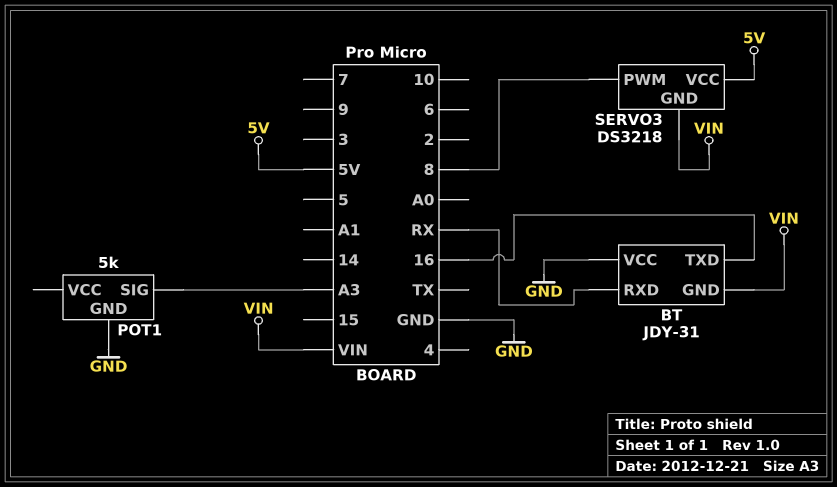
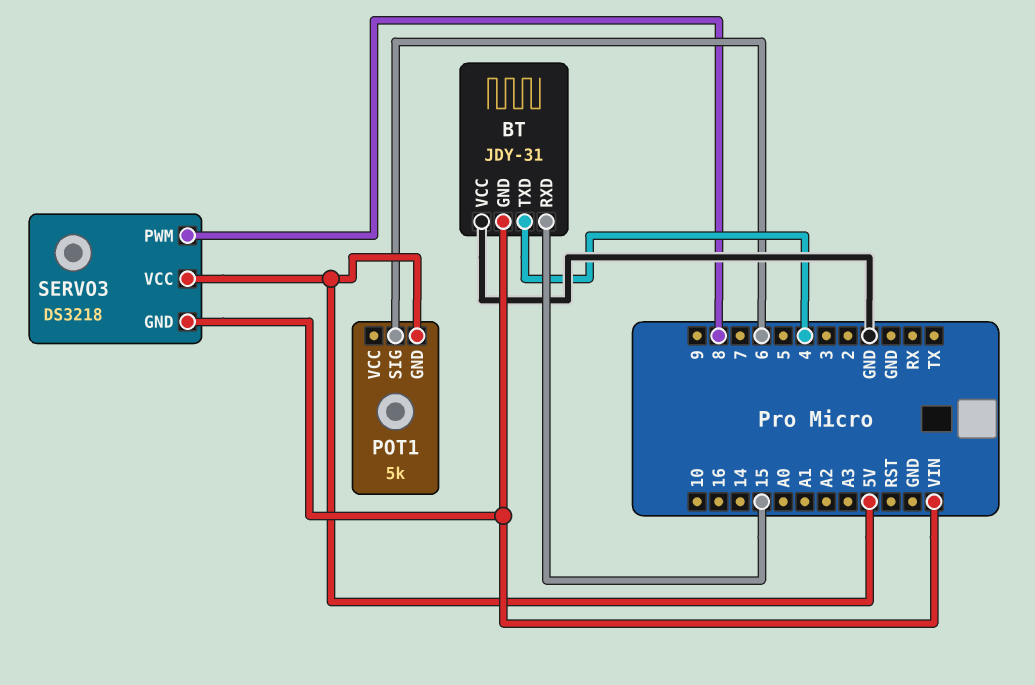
BT pin RXD: RX -> 15
BT pin TXD: 16 -> 4
POT1 pin GND: GND -> 5V
POT1 pin SIG: A3 -> 6

